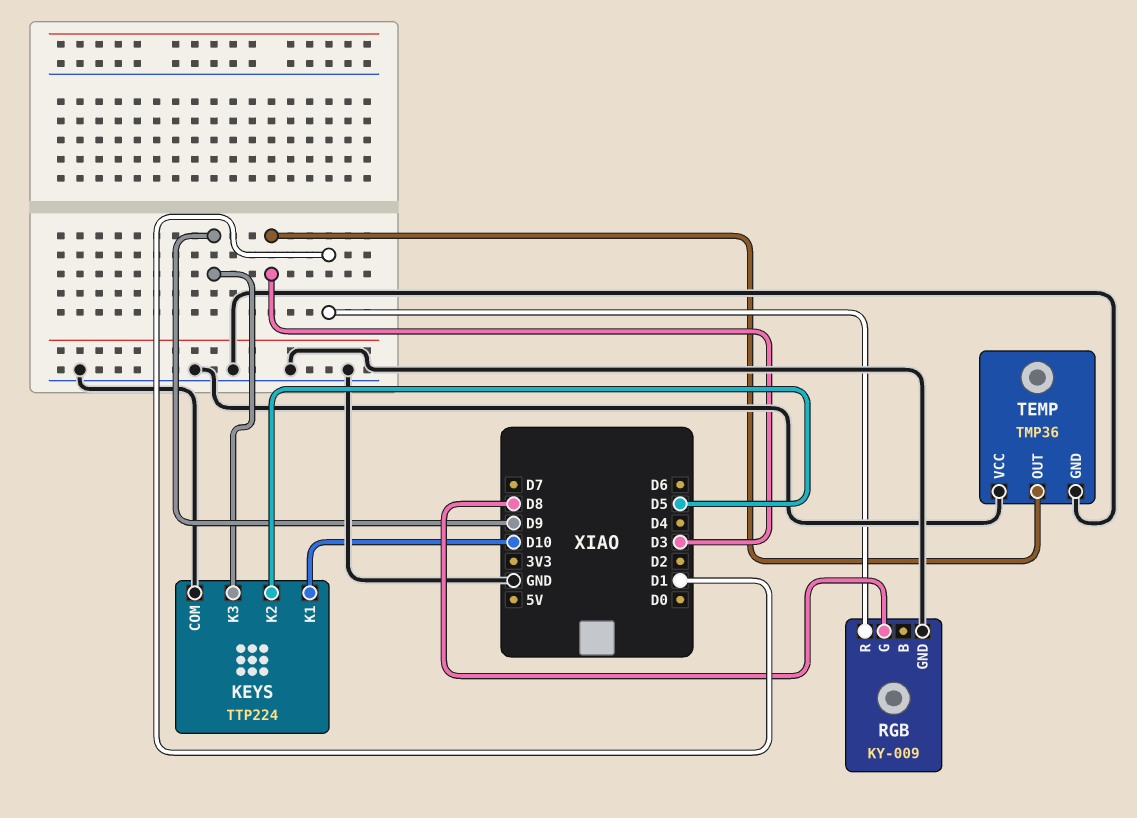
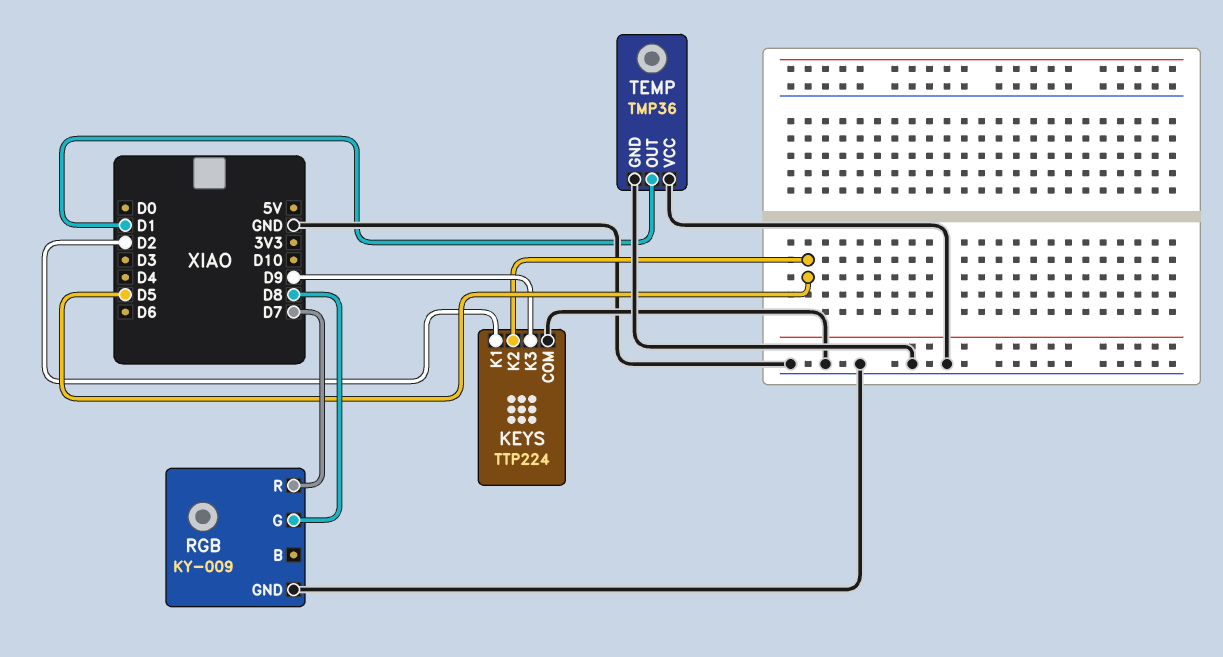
KEYS pin K1: D10 -> D2
RGB pin R: D1 -> D7
TEMP pin OUT: D3 -> D1

